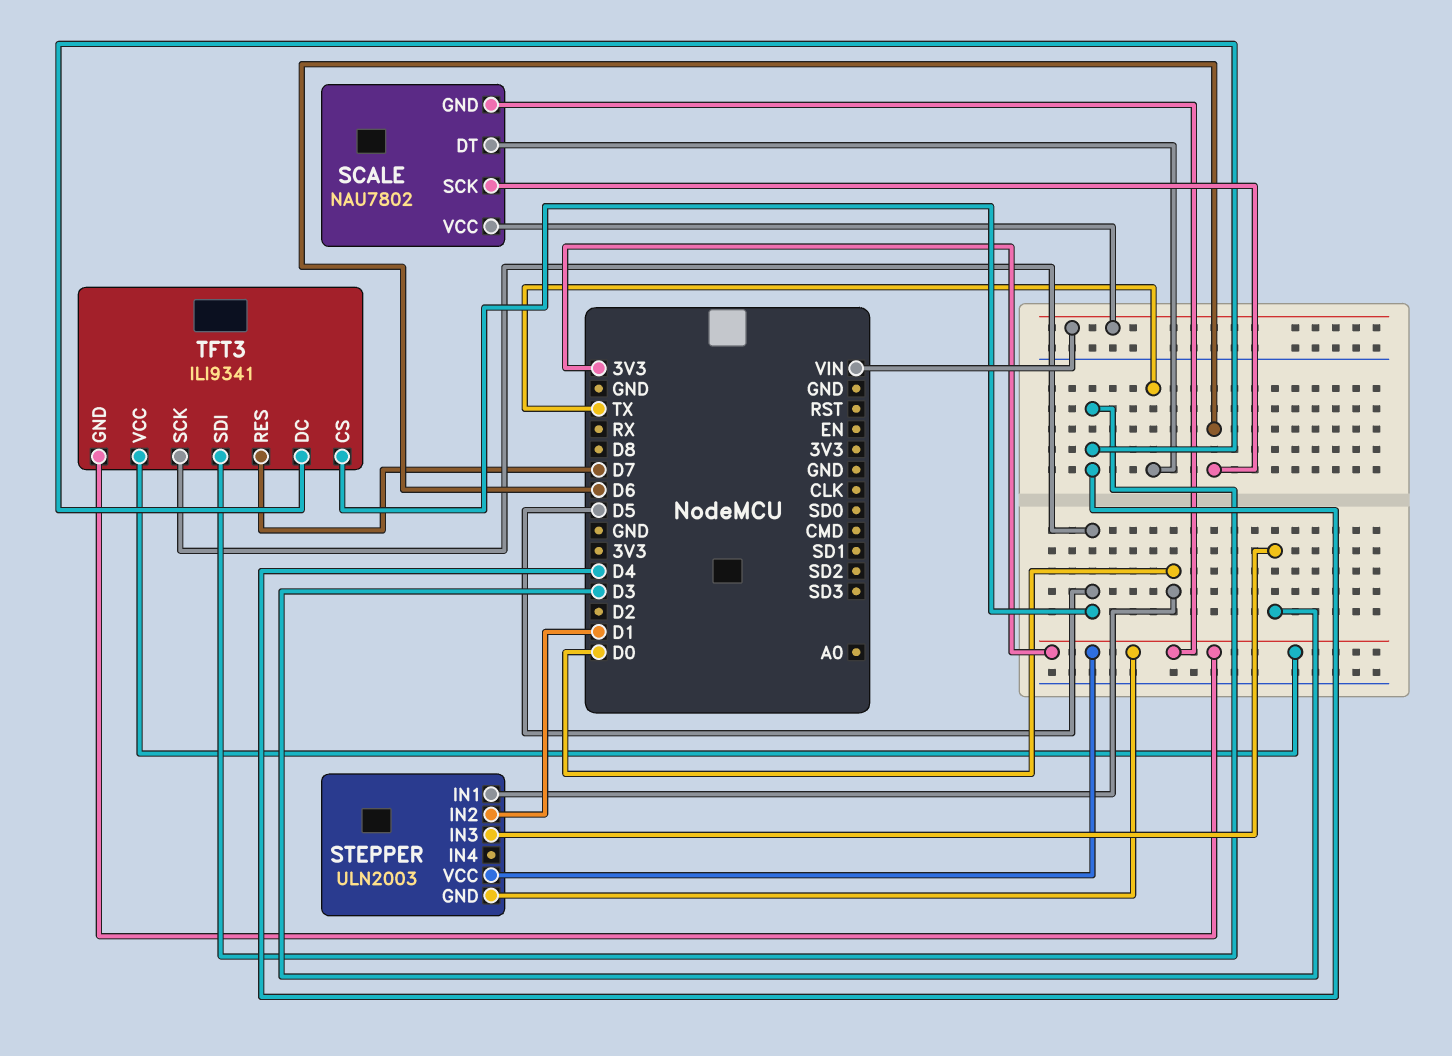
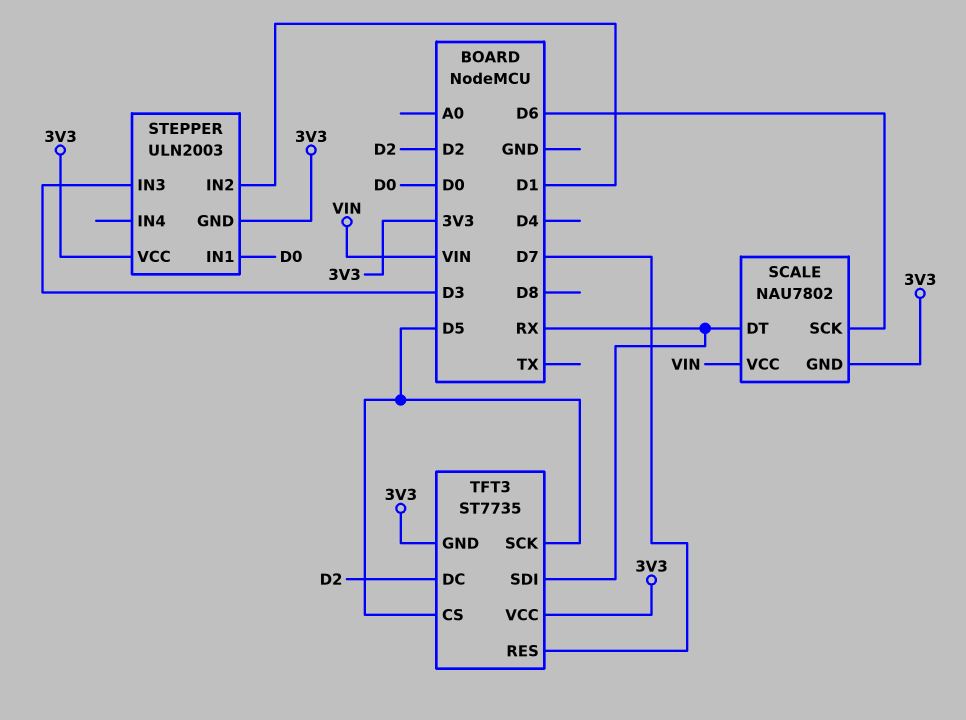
SCALE pin DT: TX -> RX
TFT3: ILI9341 -> ST7735
TFT3 pin DC: D4 -> D2
TFT3 pin SDI: D4 -> RX

